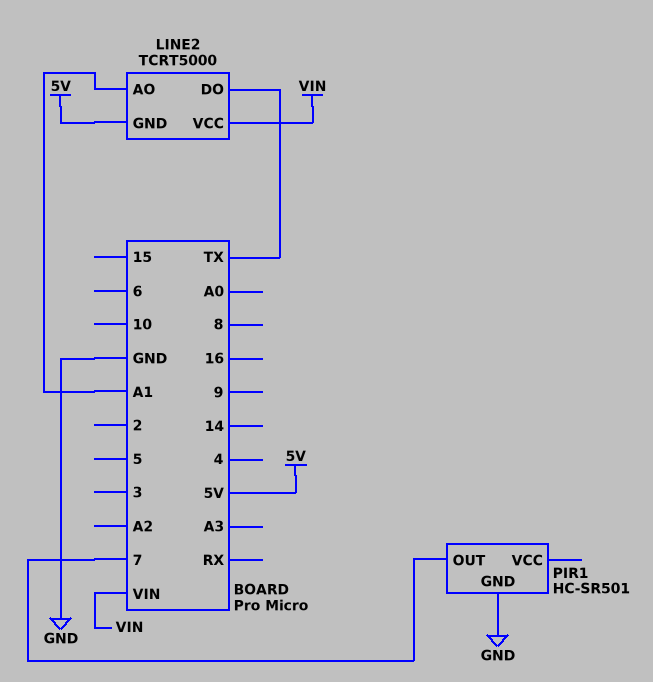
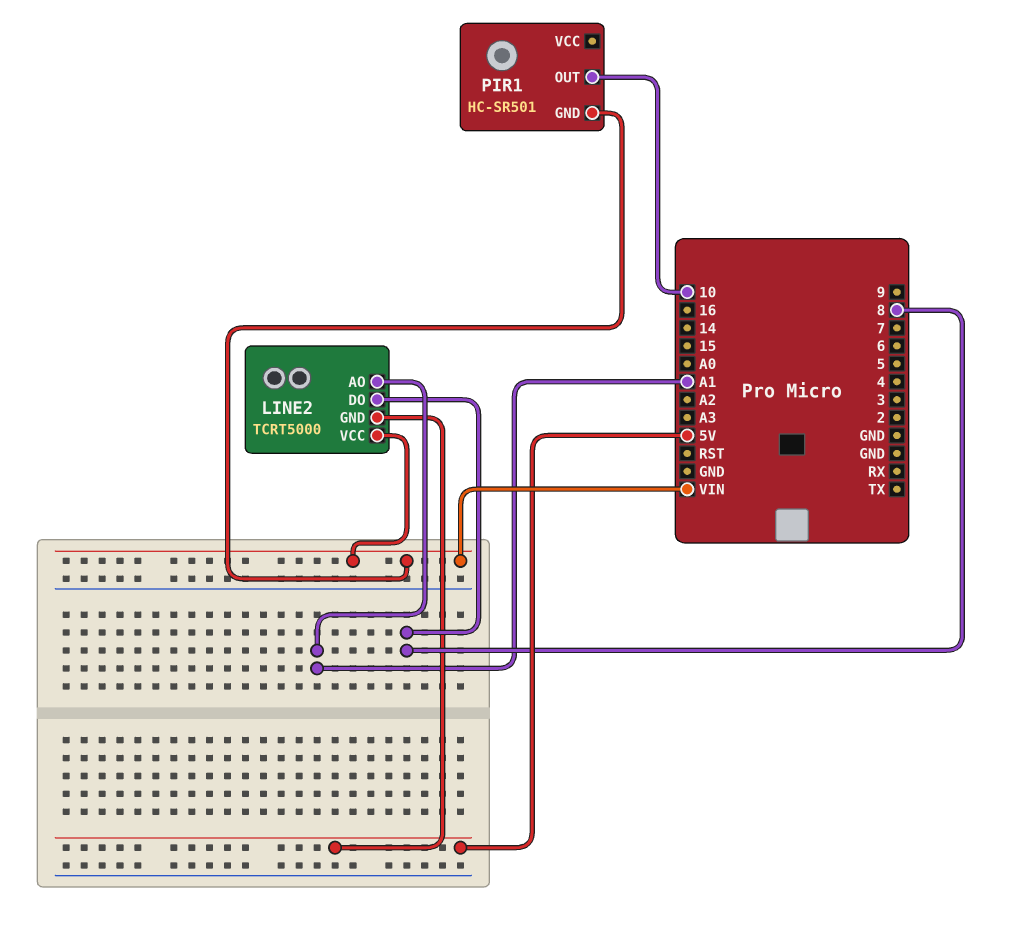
LINE2 pin DO: TX -> 8
PIR1 pin GND: GND -> VIN
PIR1 pin OUT: 7 -> 10

